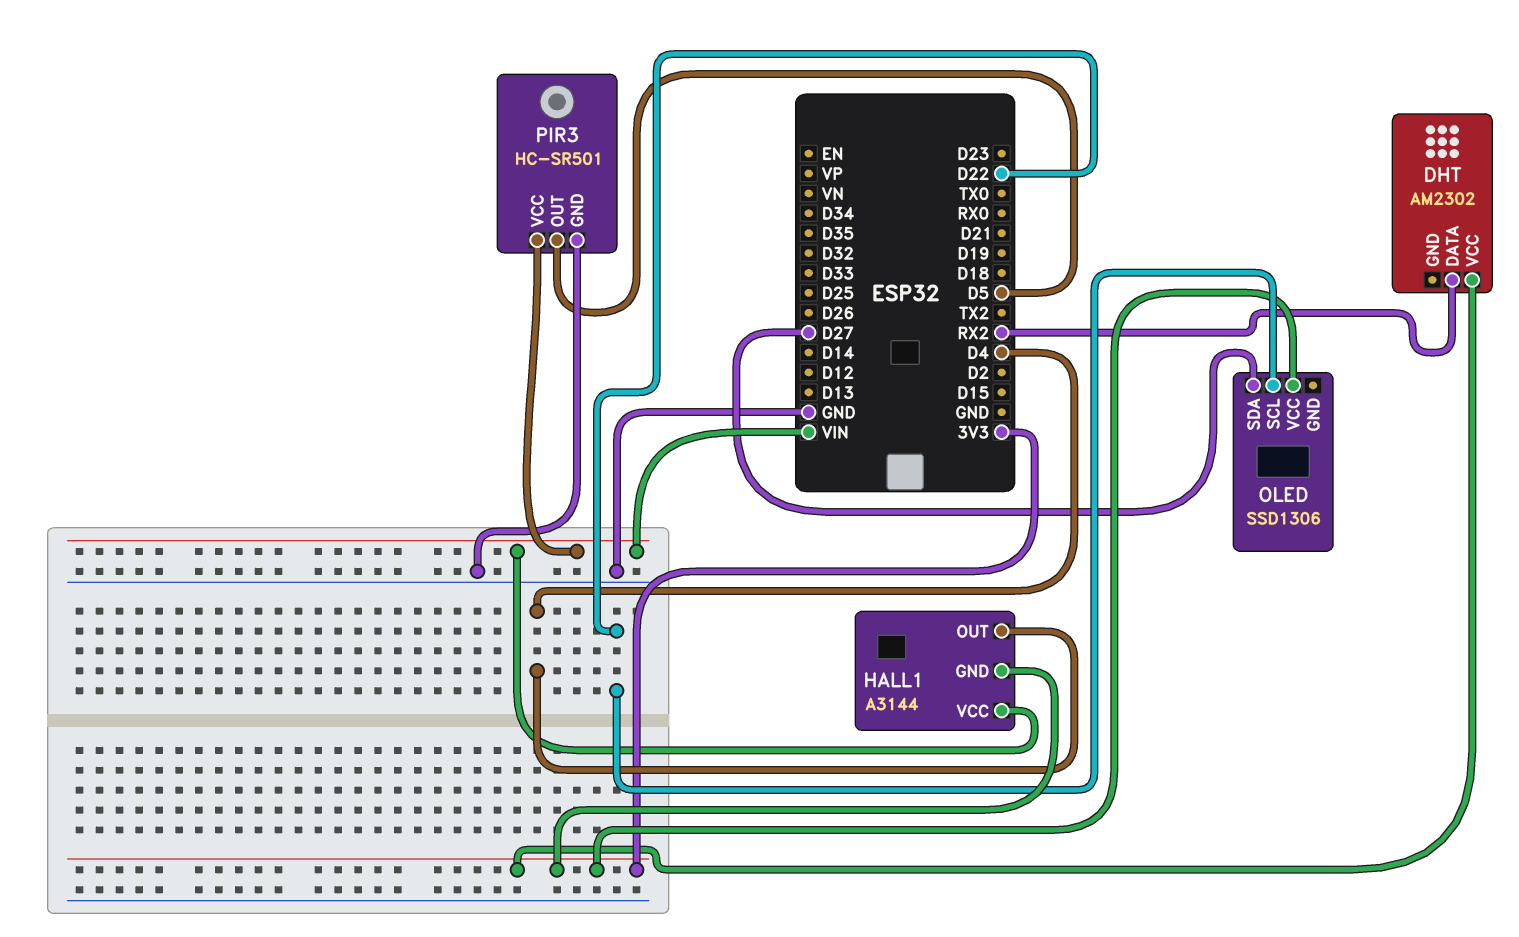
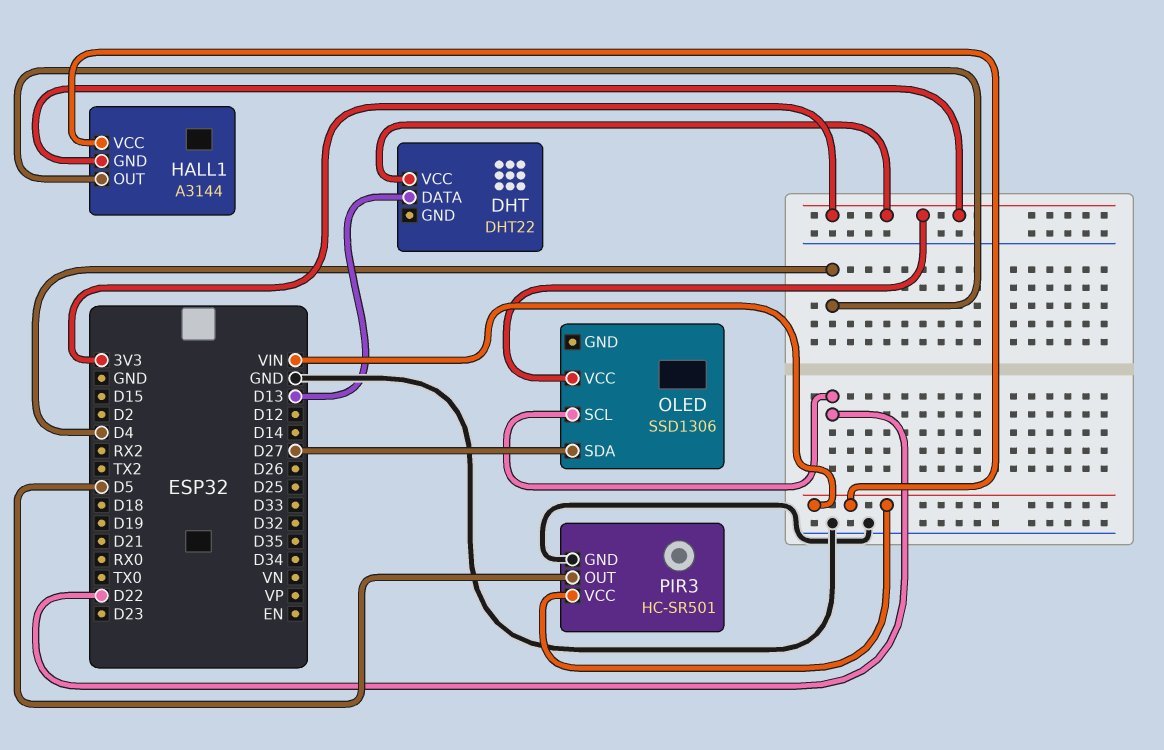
DHT: AM2302 -> DHT22
DHT pin DATA: RX2 -> D13

